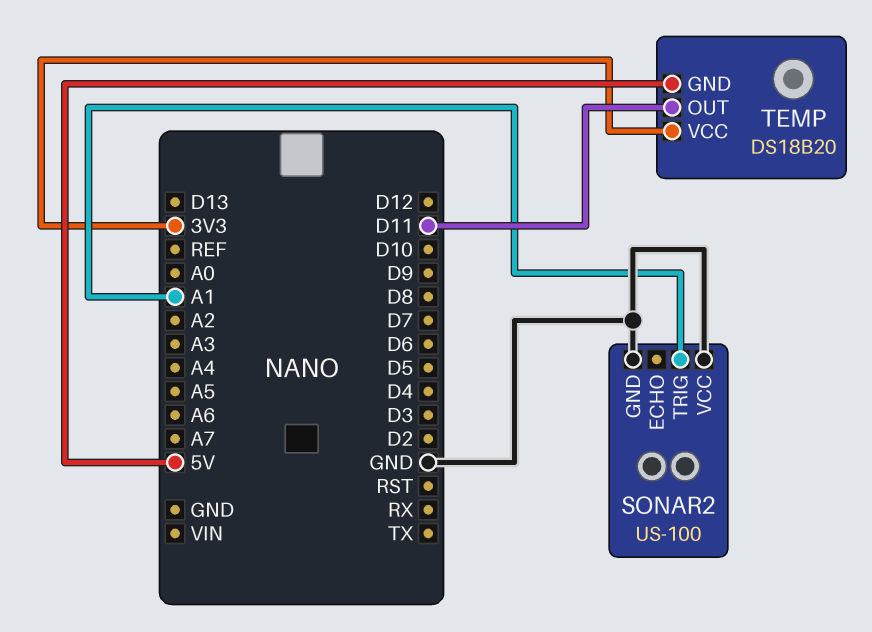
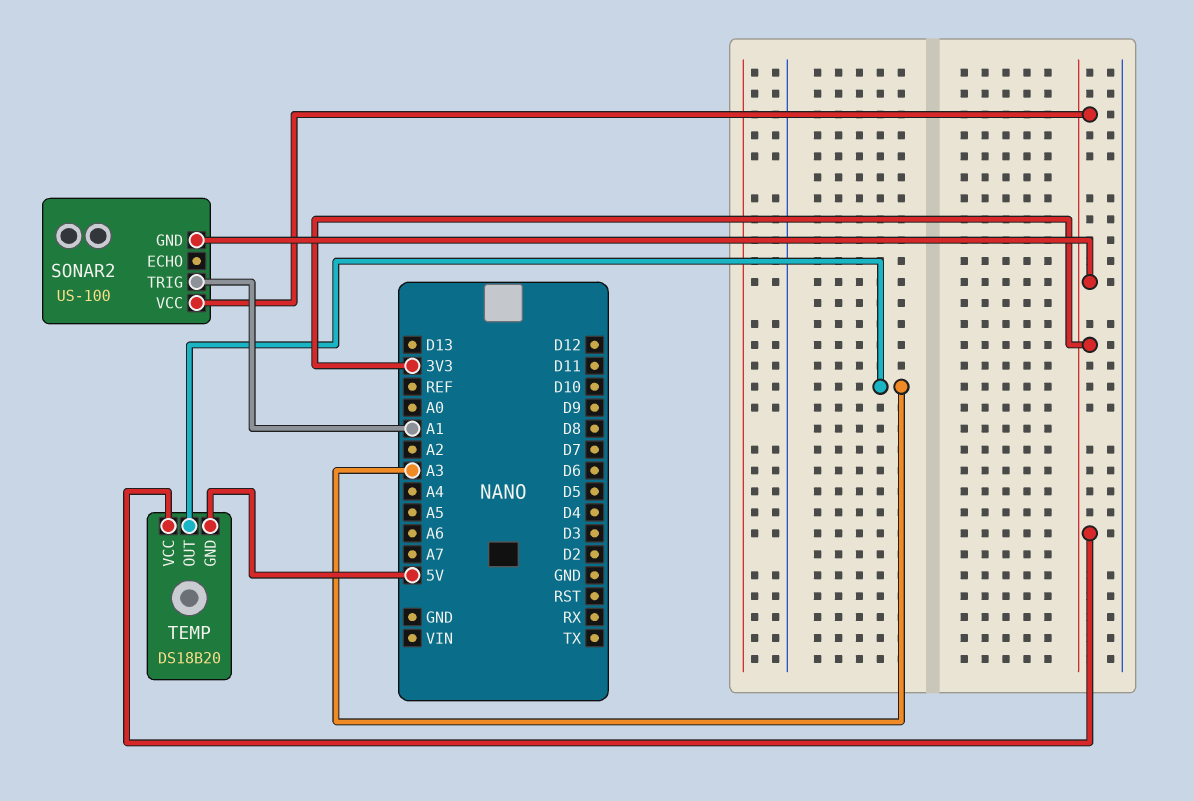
SONAR2 pin GND: GND -> 3V3
SONAR2 pin VCC: GND -> 3V3
TEMP pin OUT: D11 -> A3

